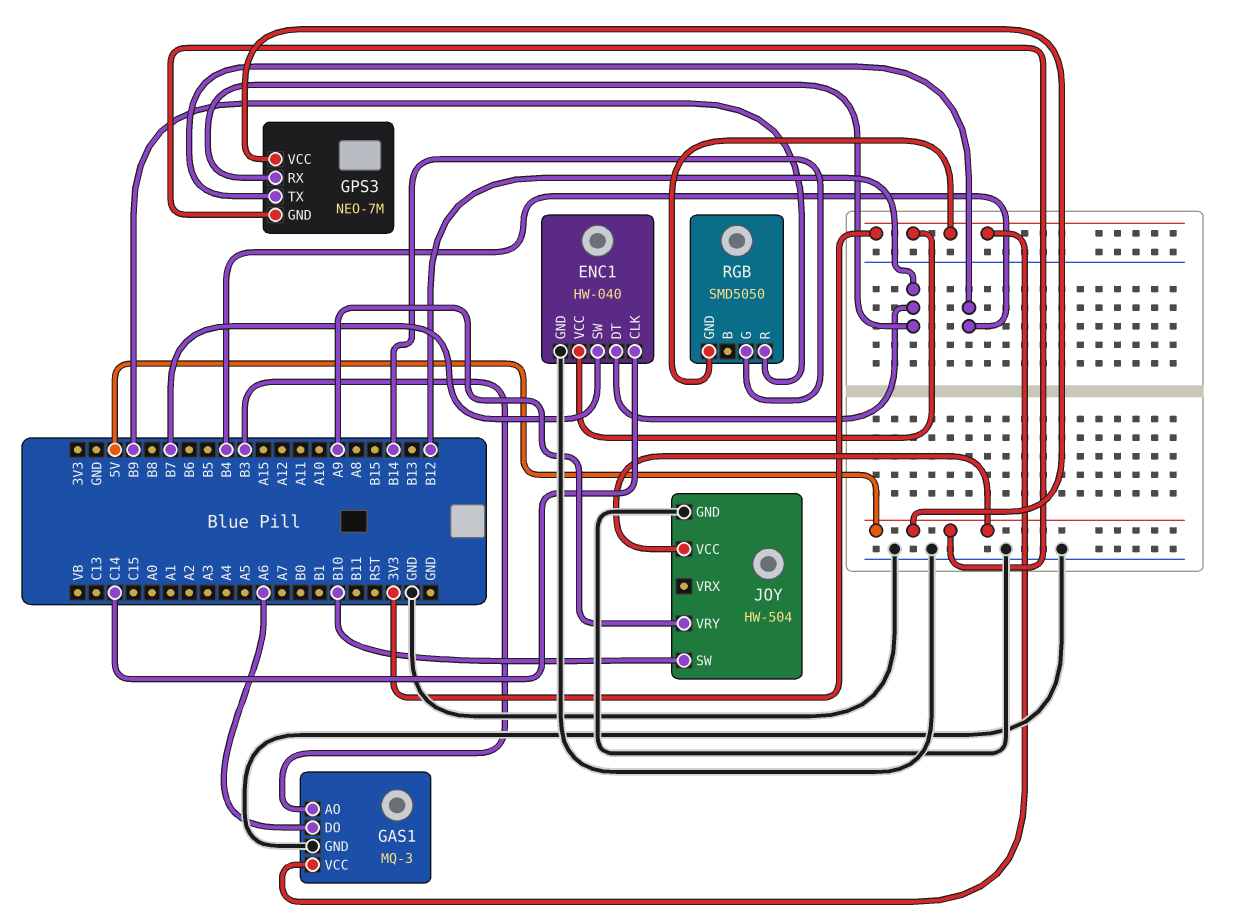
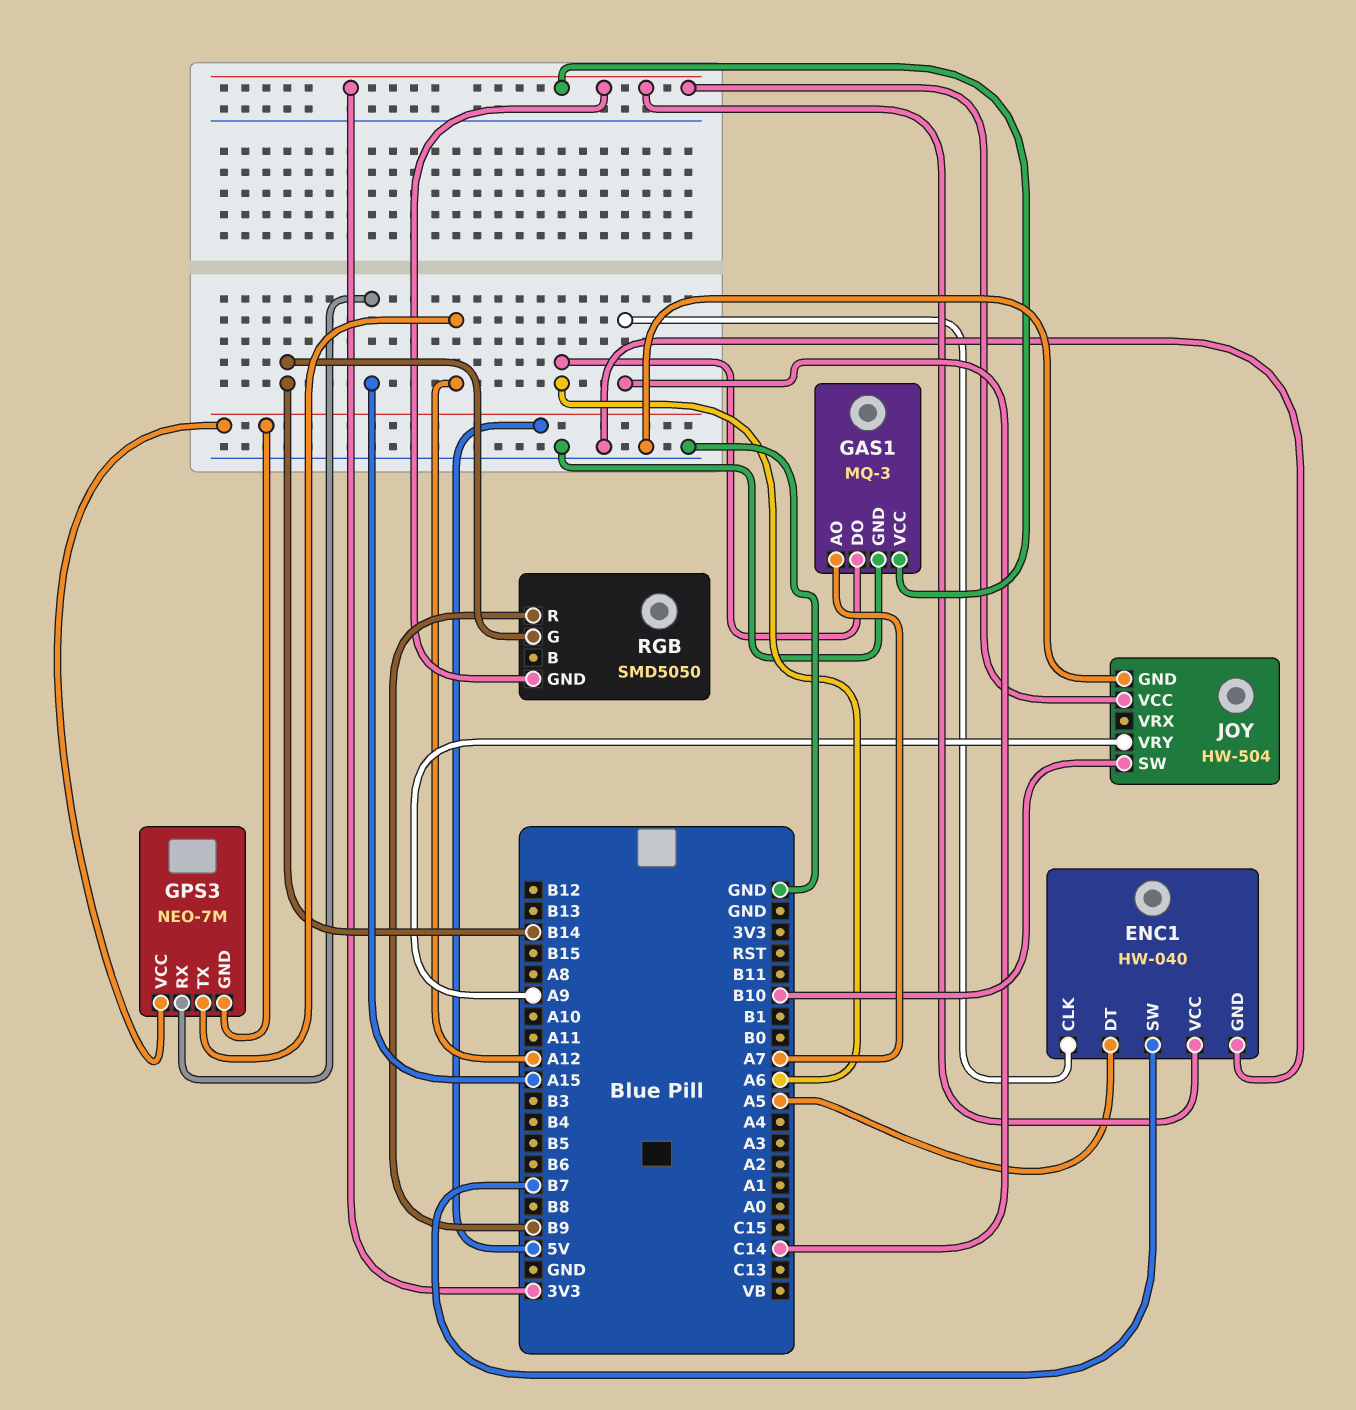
ENC1 pin DT: B12 -> A5
GAS1 pin AO: B3 -> A7
GPS3 pin RX: B12 -> A15
GPS3 pin TX: B4 -> A12
JOY pin VCC: 5V -> 3V3

